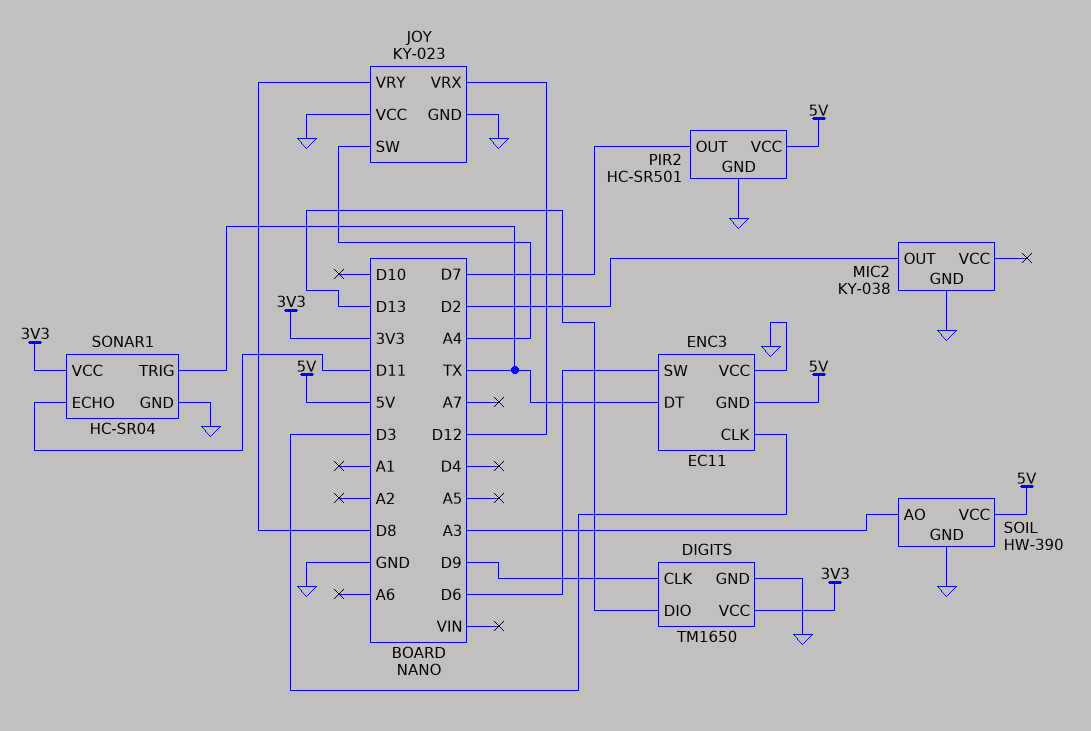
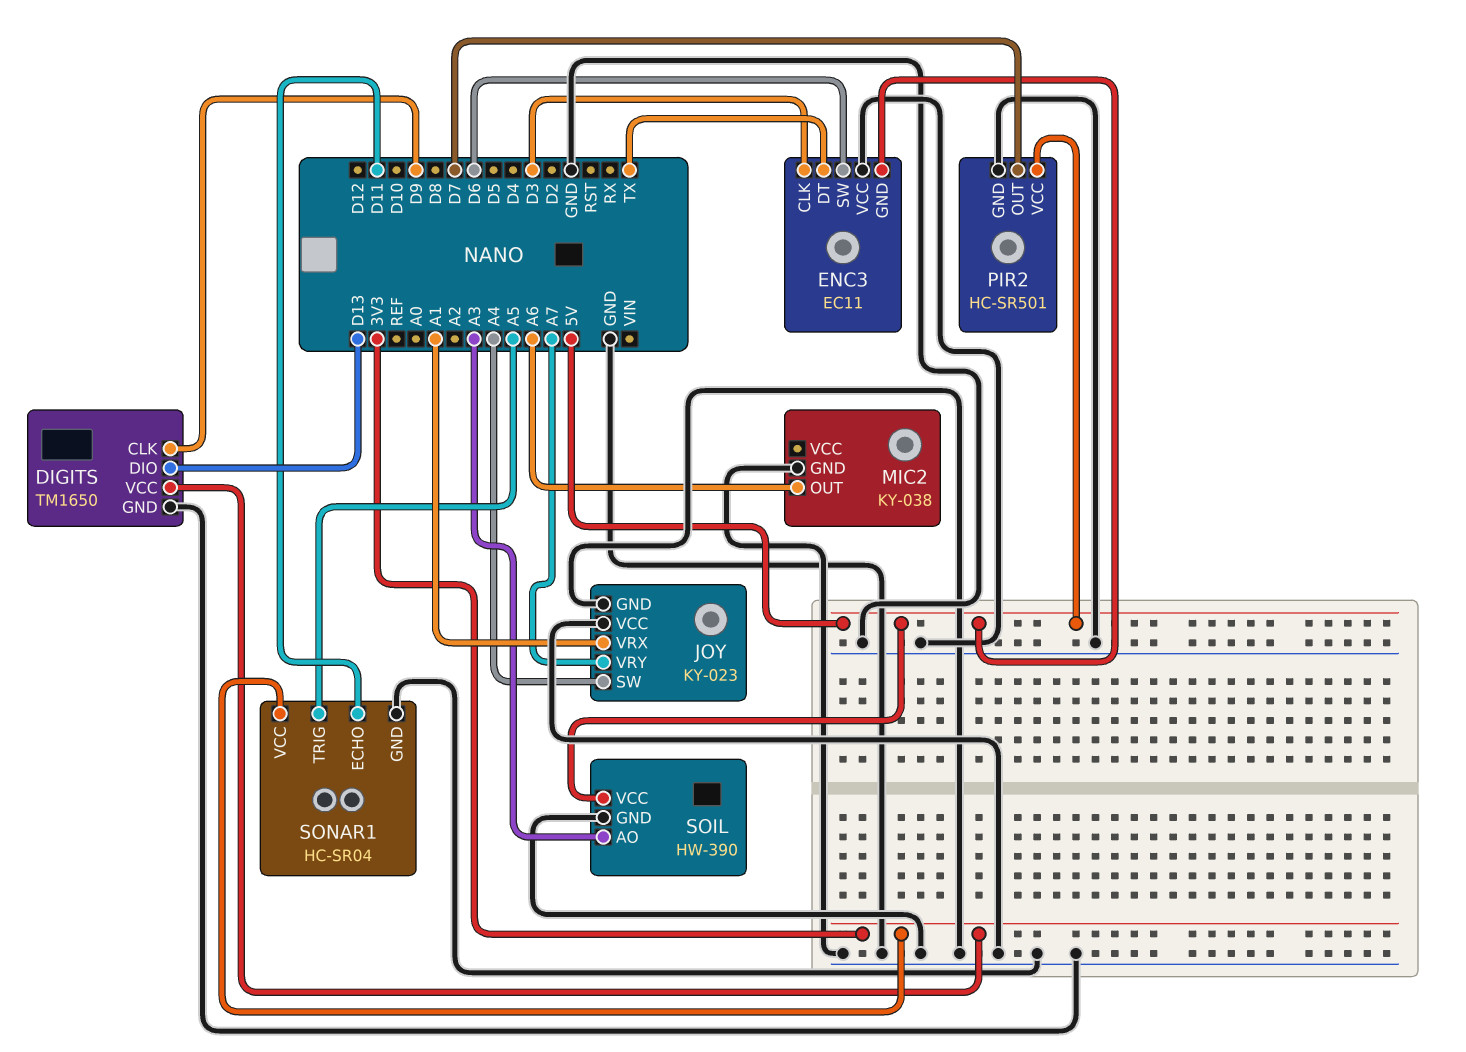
JOY pin VRX: D12 -> A1
JOY pin VRY: D8 -> A7
MIC2 pin OUT: D2 -> A6
SONAR1 pin TRIG: TX -> A5

